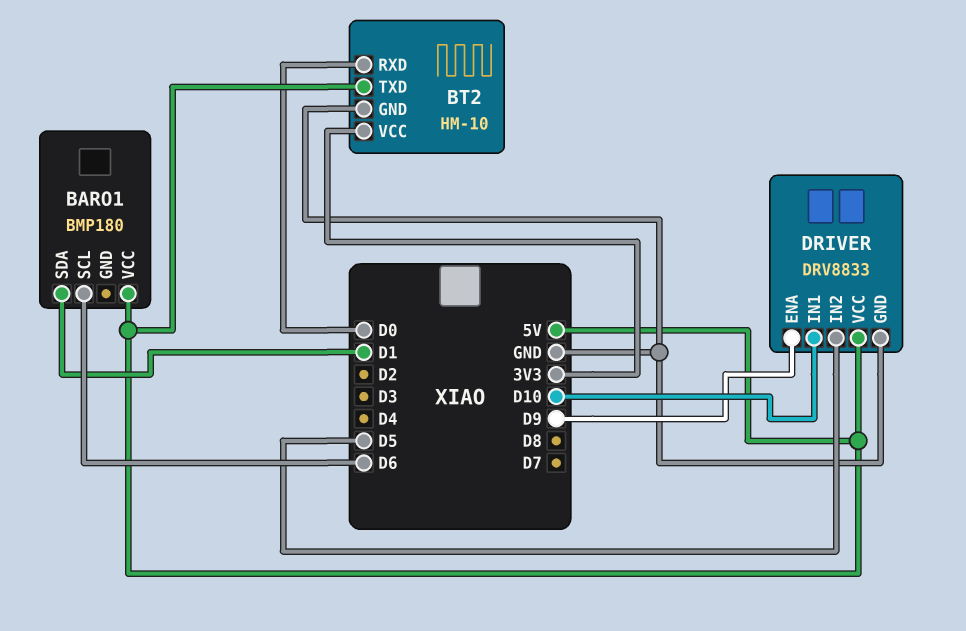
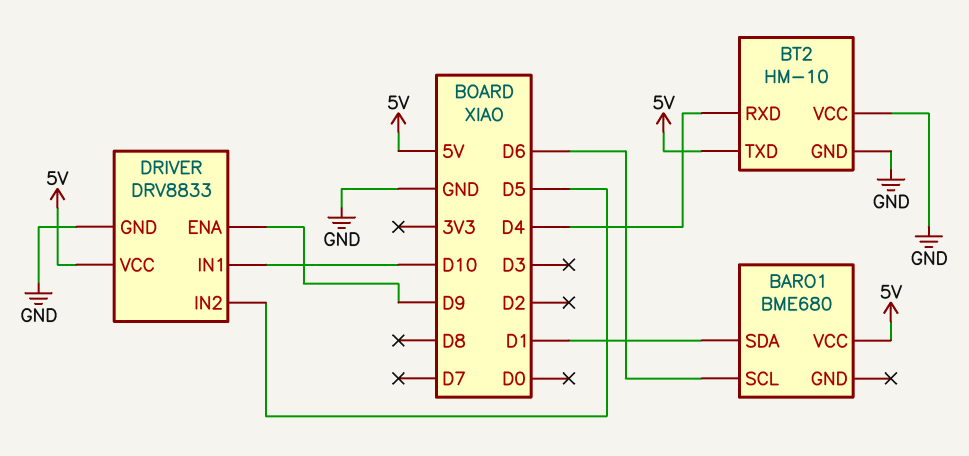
BARO1: BMP180 -> BME680
BT2 pin RXD: D0 -> D4
BT2 pin VCC: 3V3 -> GND

